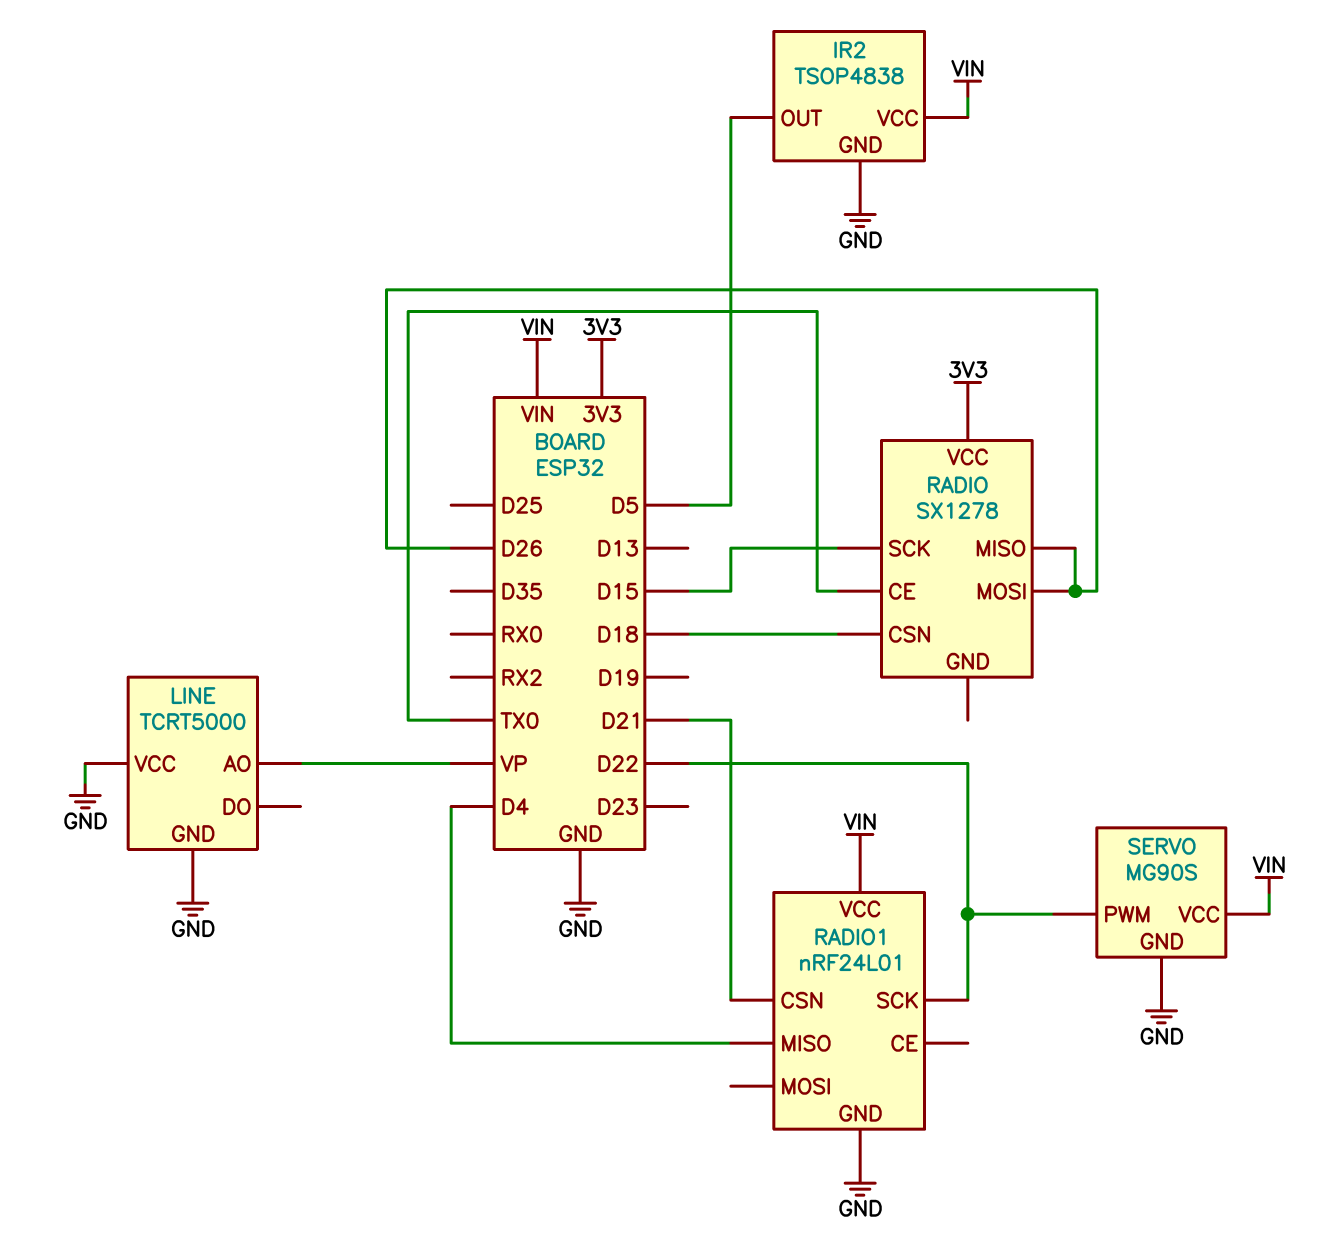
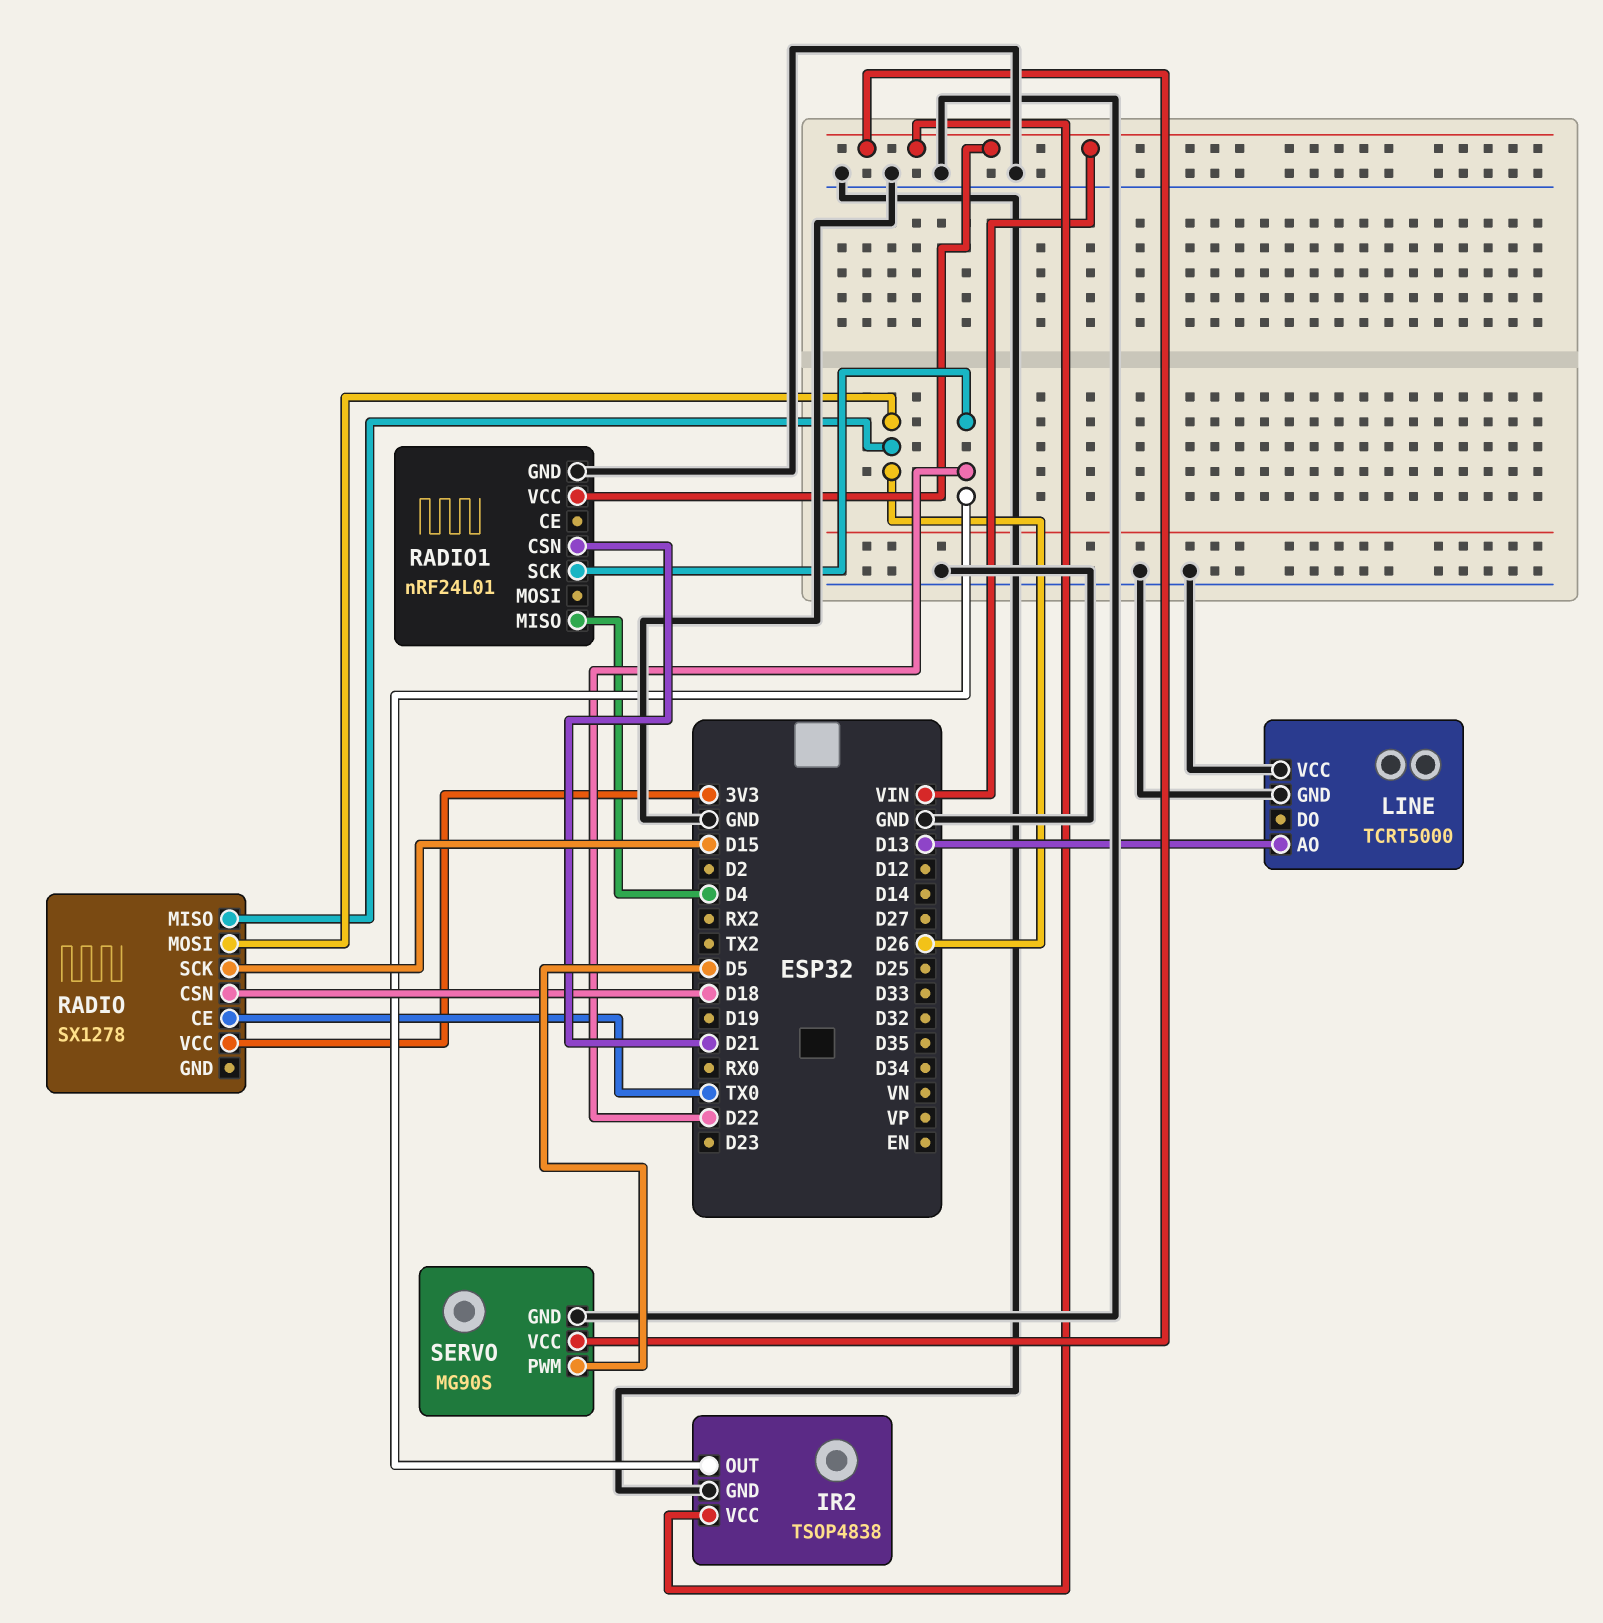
IR2 pin OUT: D5 -> D22
LINE pin AO: VP -> D13
SERVO pin PWM: D22 -> D5

